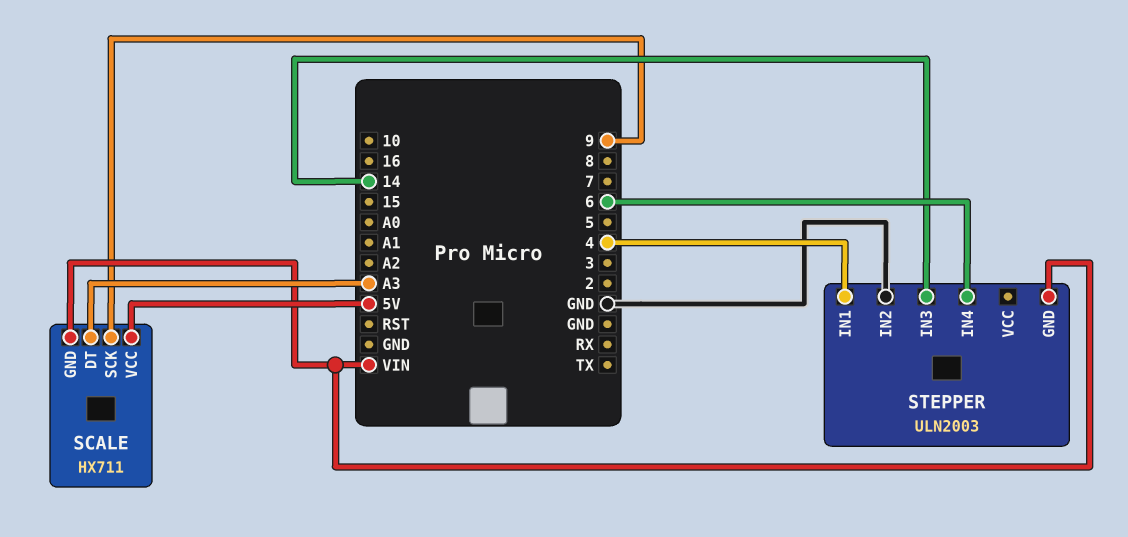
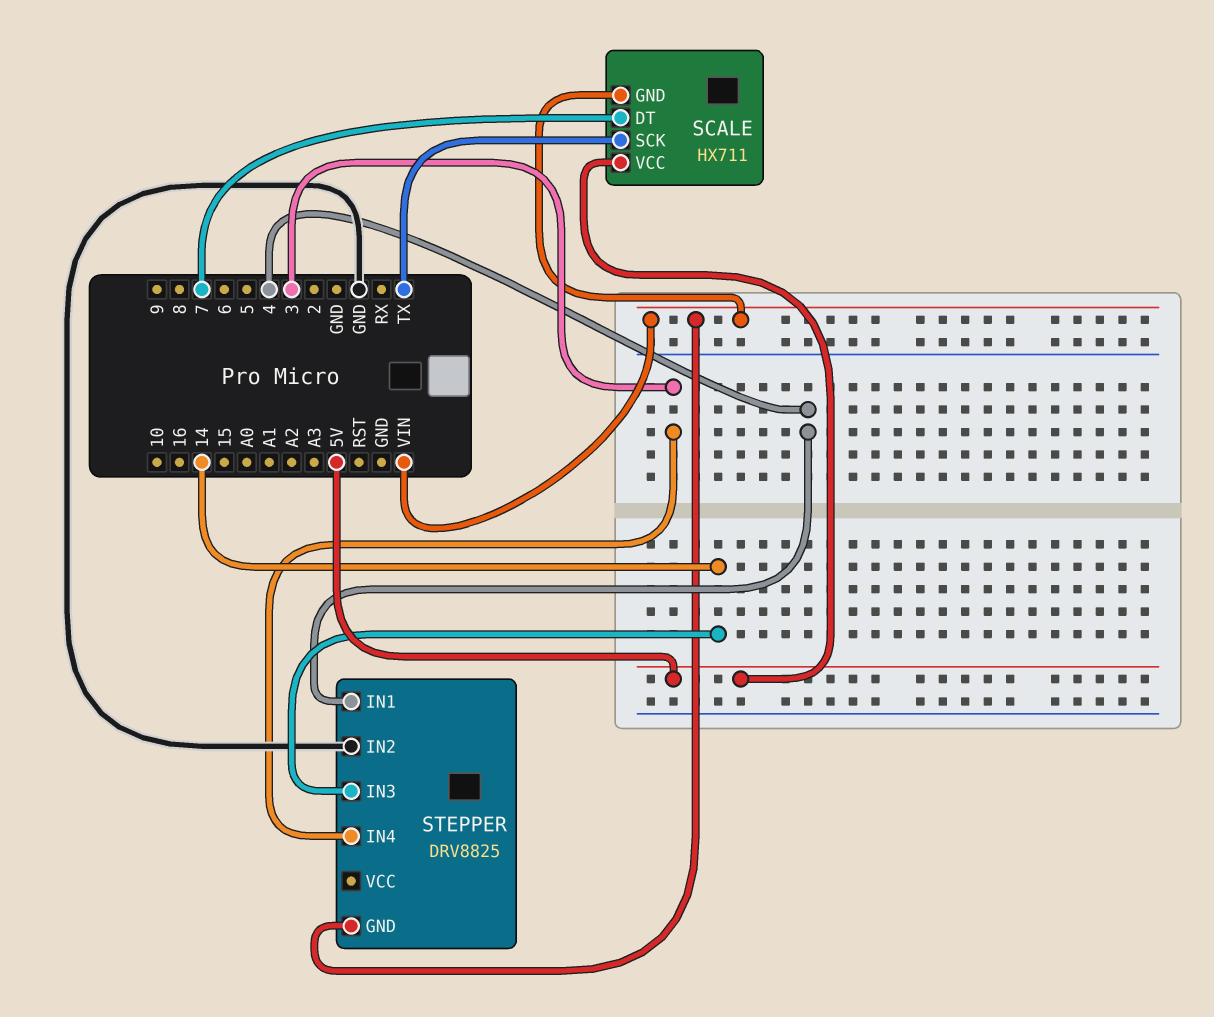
SCALE pin DT: A3 -> 7
SCALE pin SCK: 9 -> TX
STEPPER: ULN2003 -> DRV8825
STEPPER pin IN4: 6 -> 3

